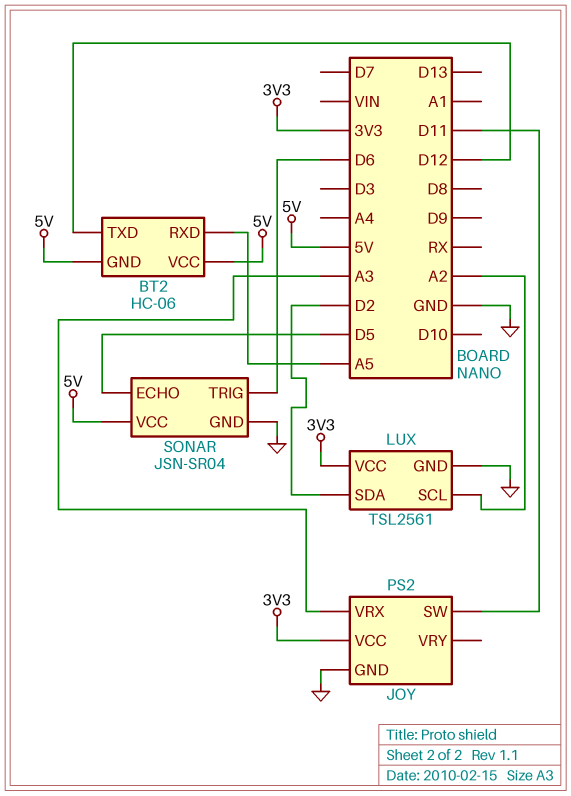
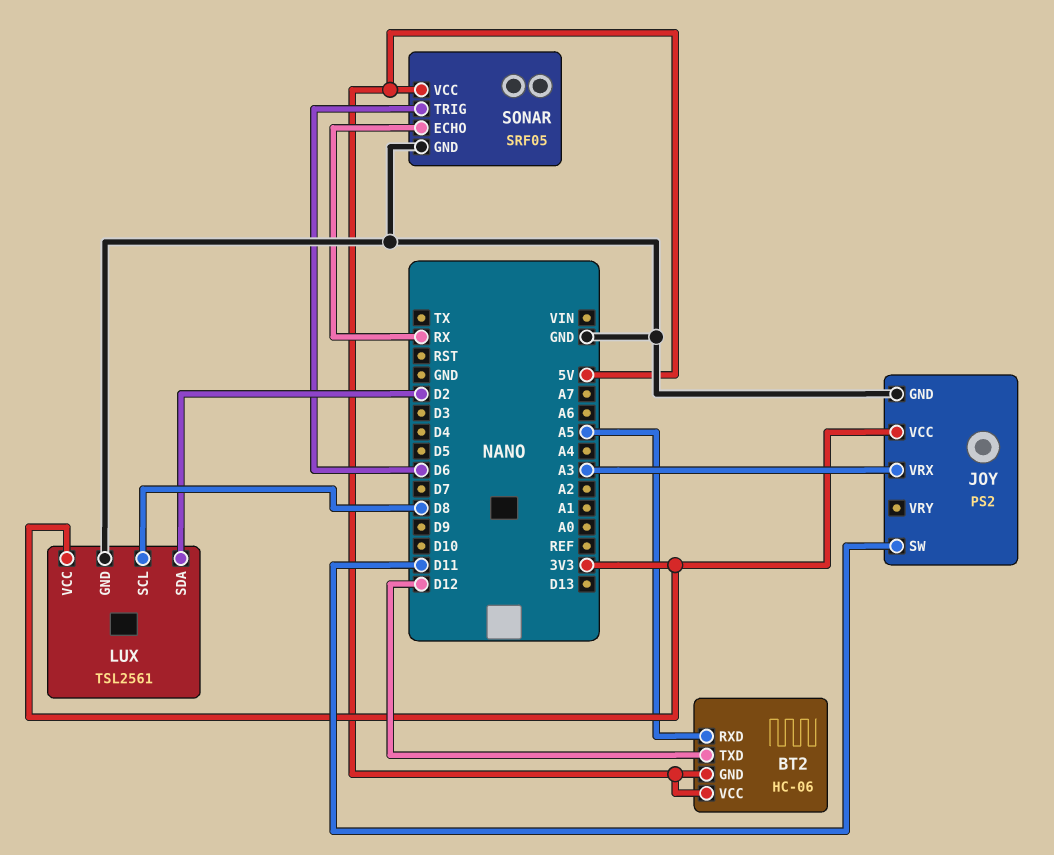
LUX pin SCL: A2 -> D8
SONAR: JSN-SR04 -> SRF05
SONAR pin ECHO: D5 -> RX

